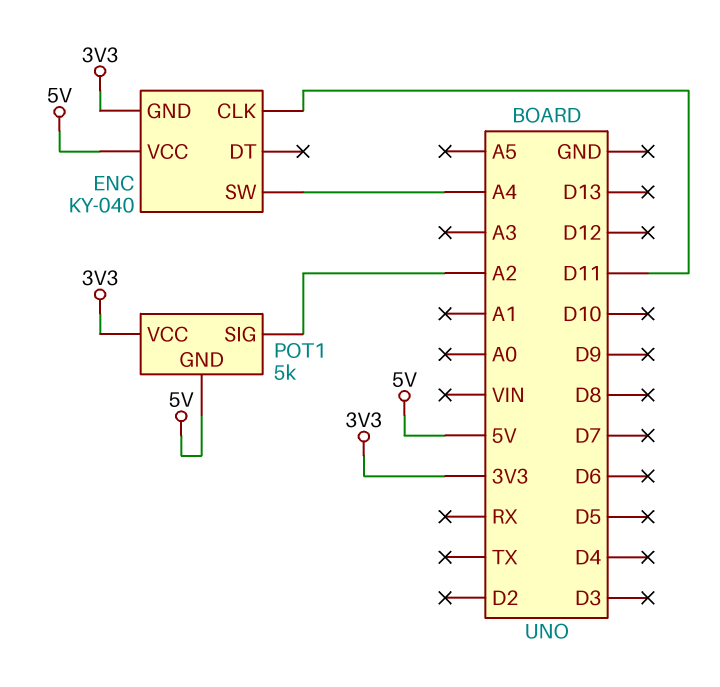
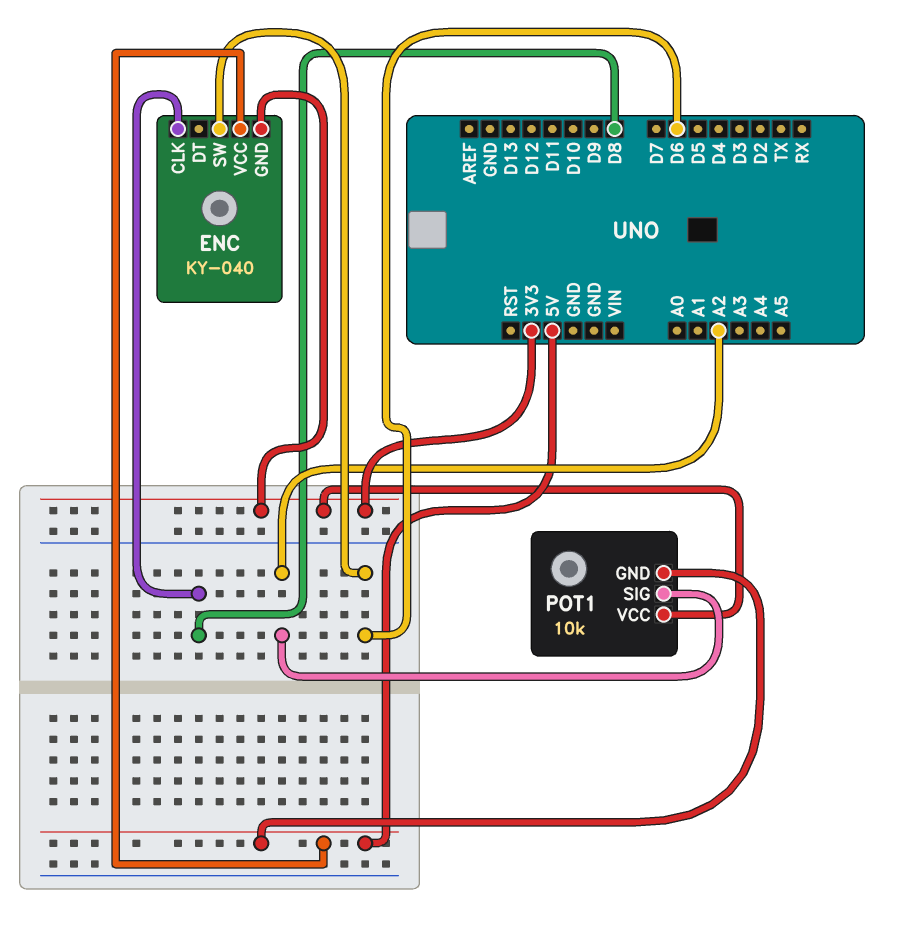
ENC pin CLK: D11 -> D8
ENC pin SW: A4 -> D6
POT1: 5k -> 10k

